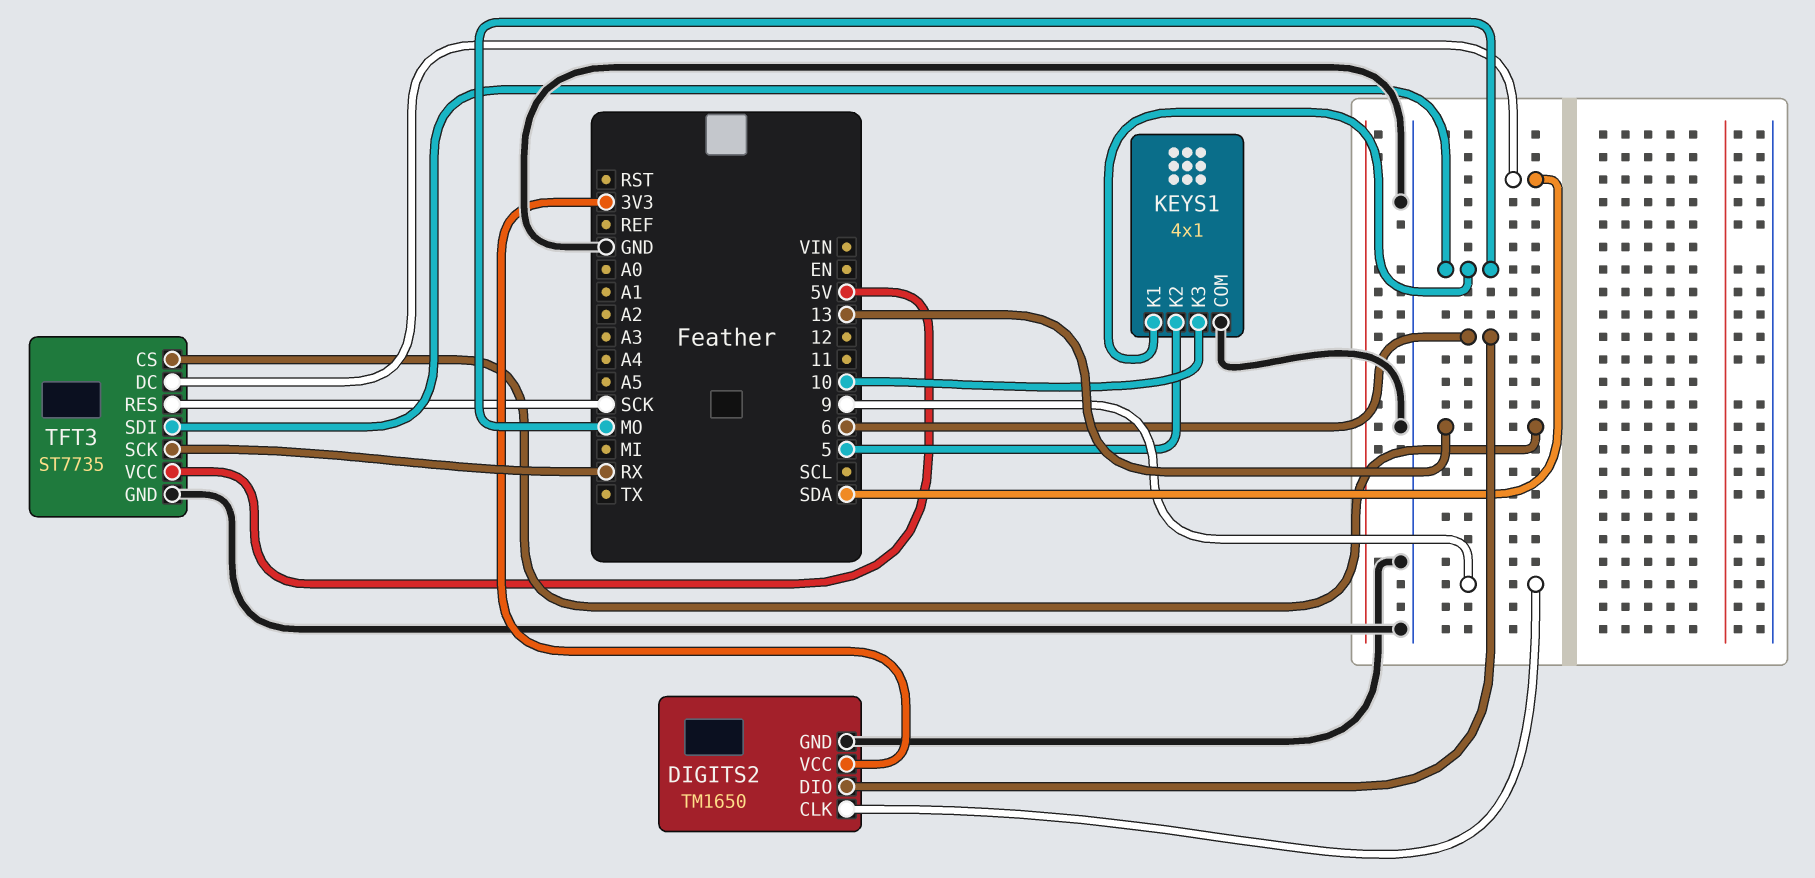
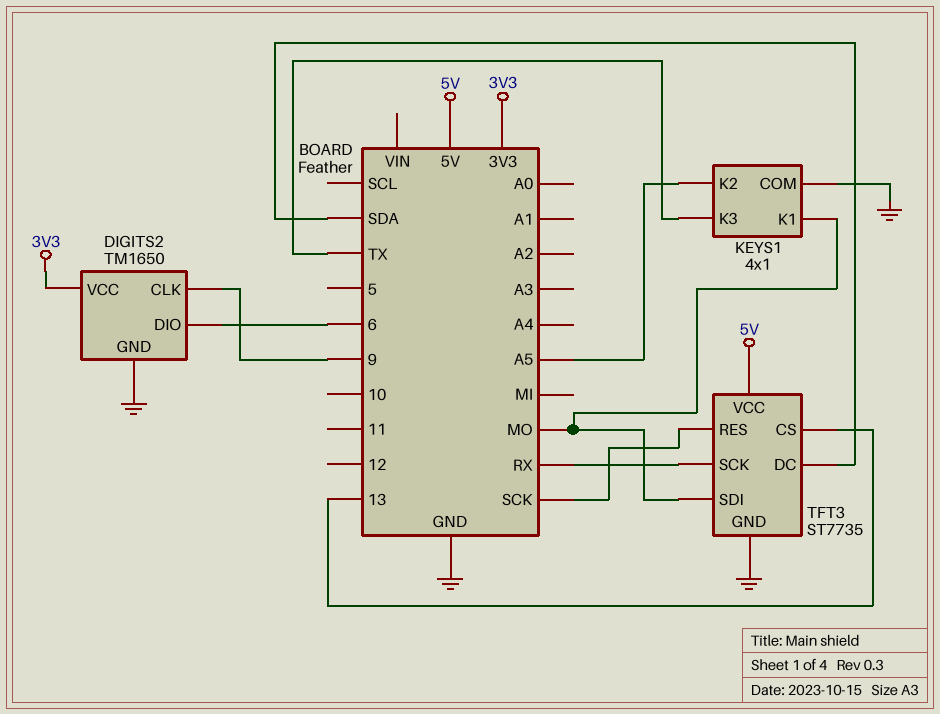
KEYS1 pin K2: 5 -> A5
KEYS1 pin K3: 10 -> TX

